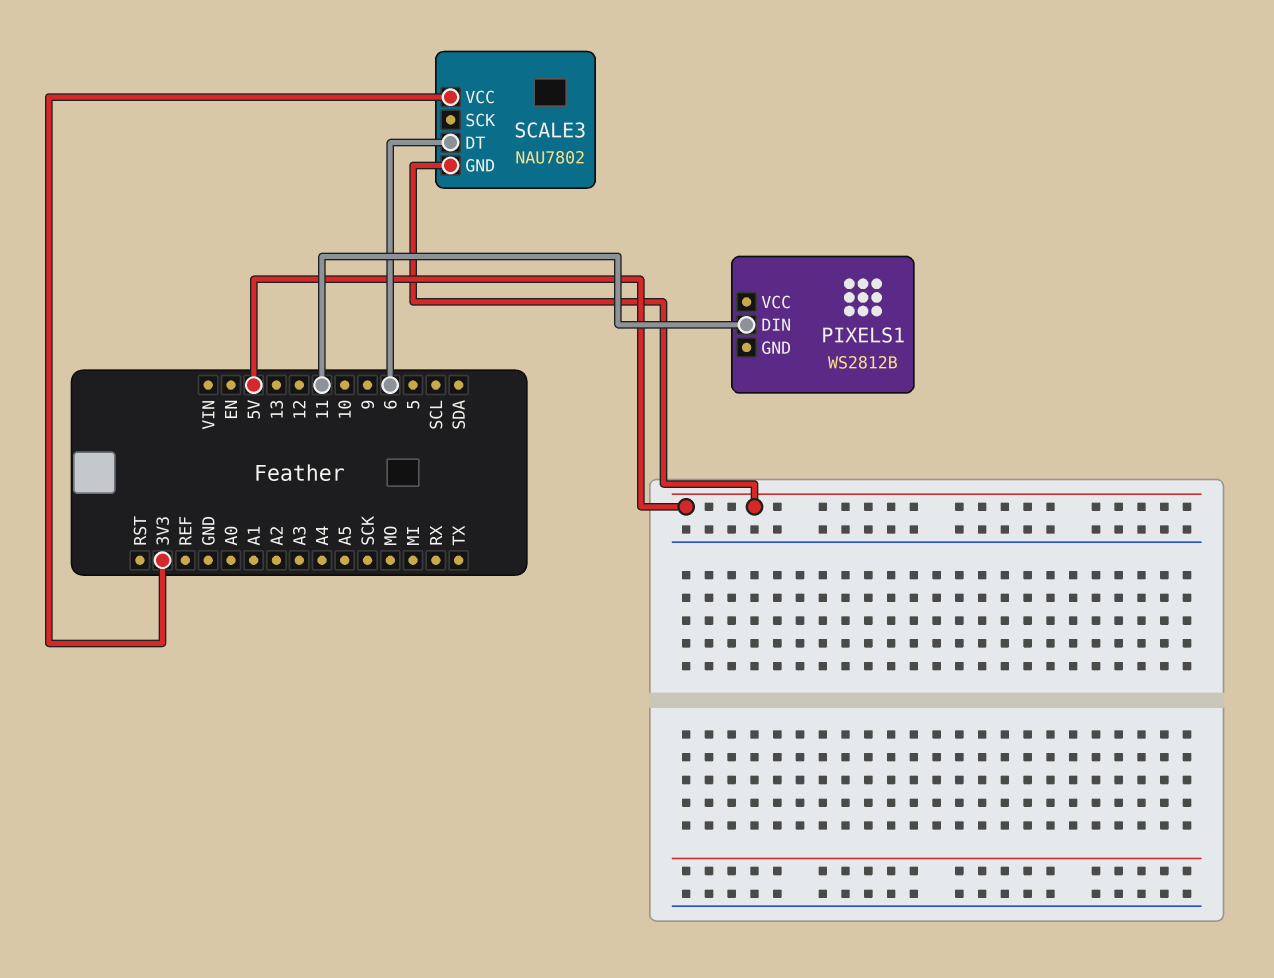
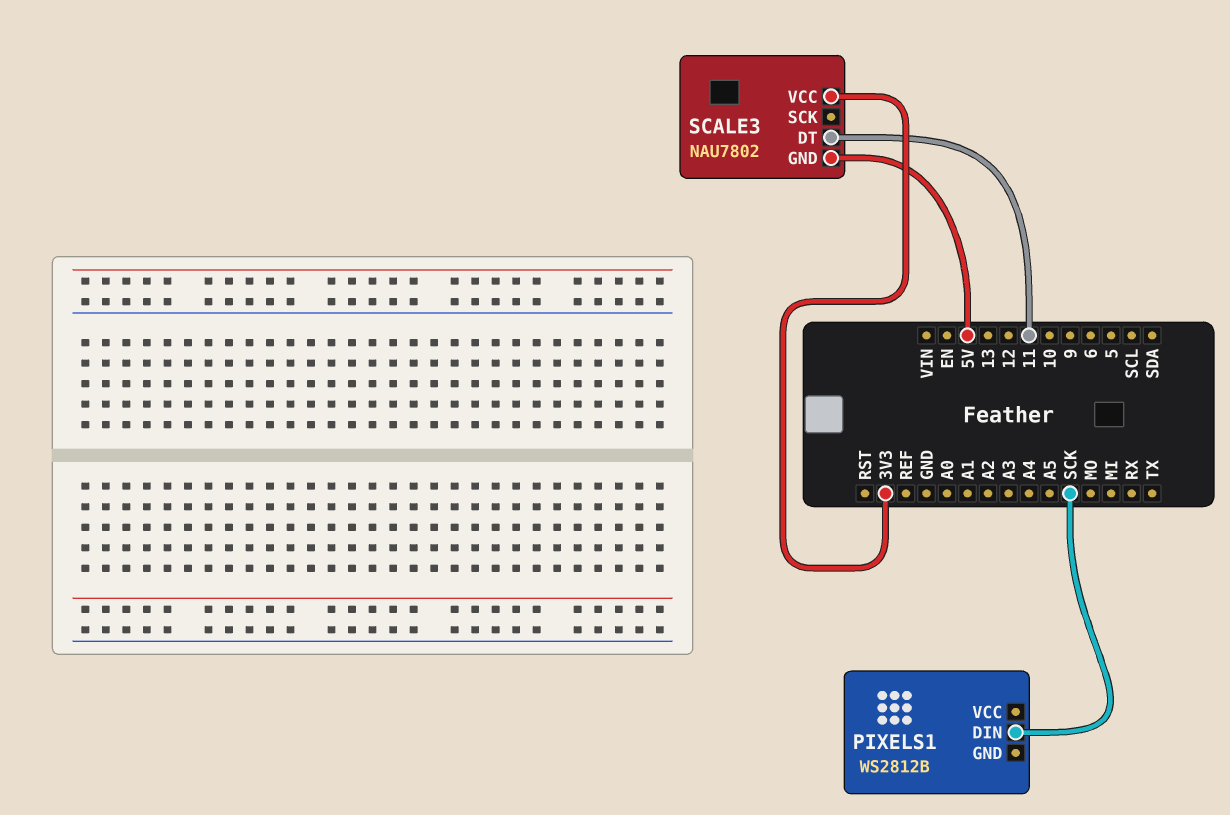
PIXELS1 pin DIN: 11 -> SCK
SCALE3 pin DT: 6 -> 11

